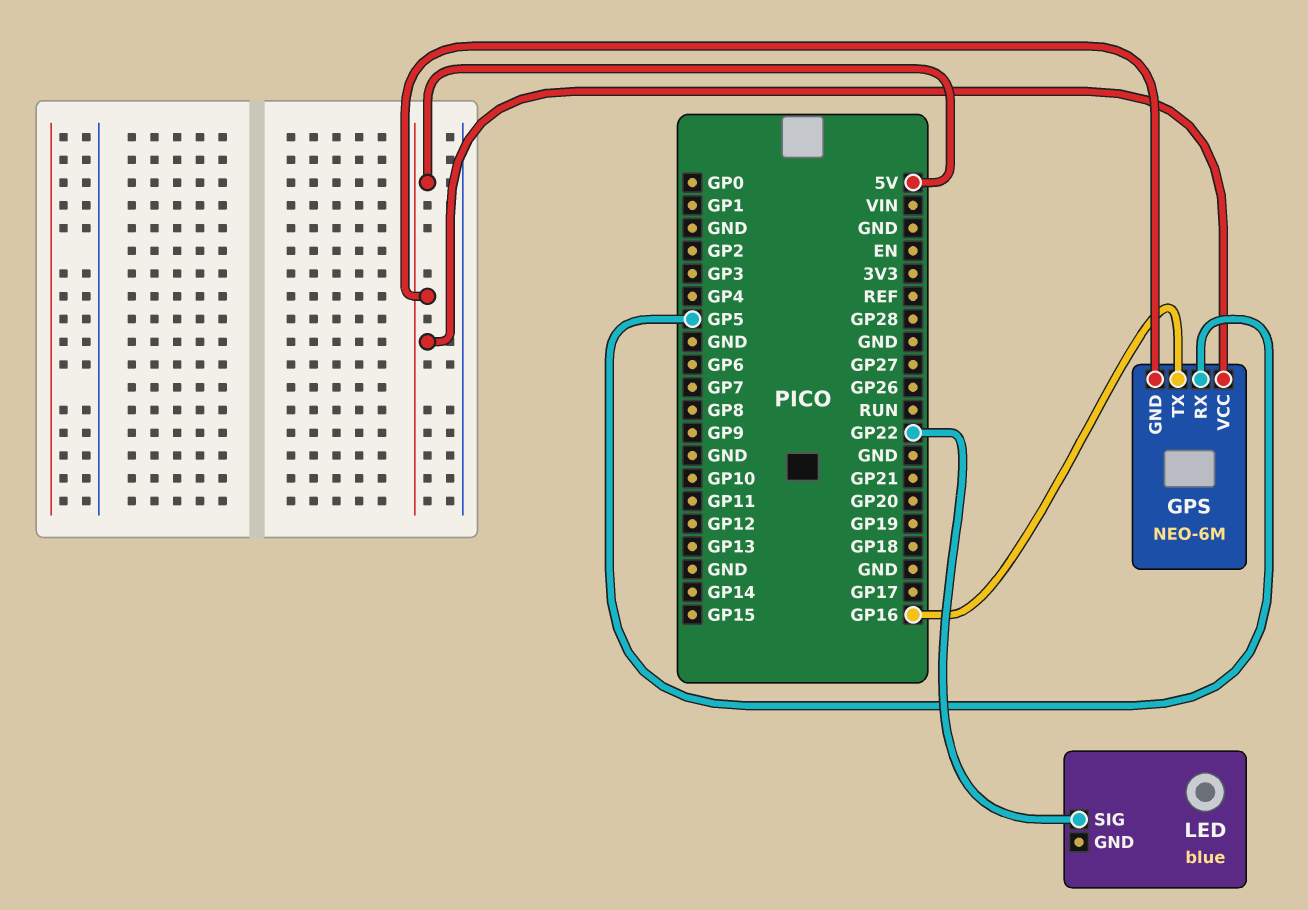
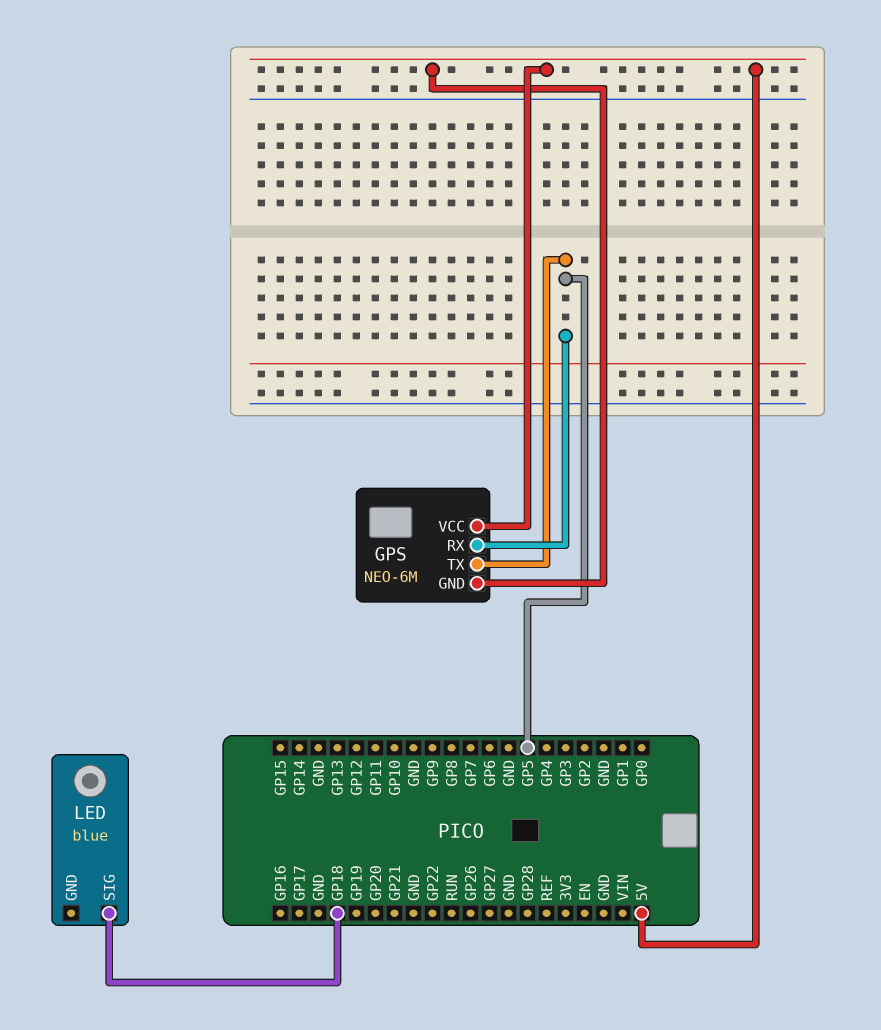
GPS pin TX: GP16 -> GP5
LED pin SIG: GP22 -> GP18

